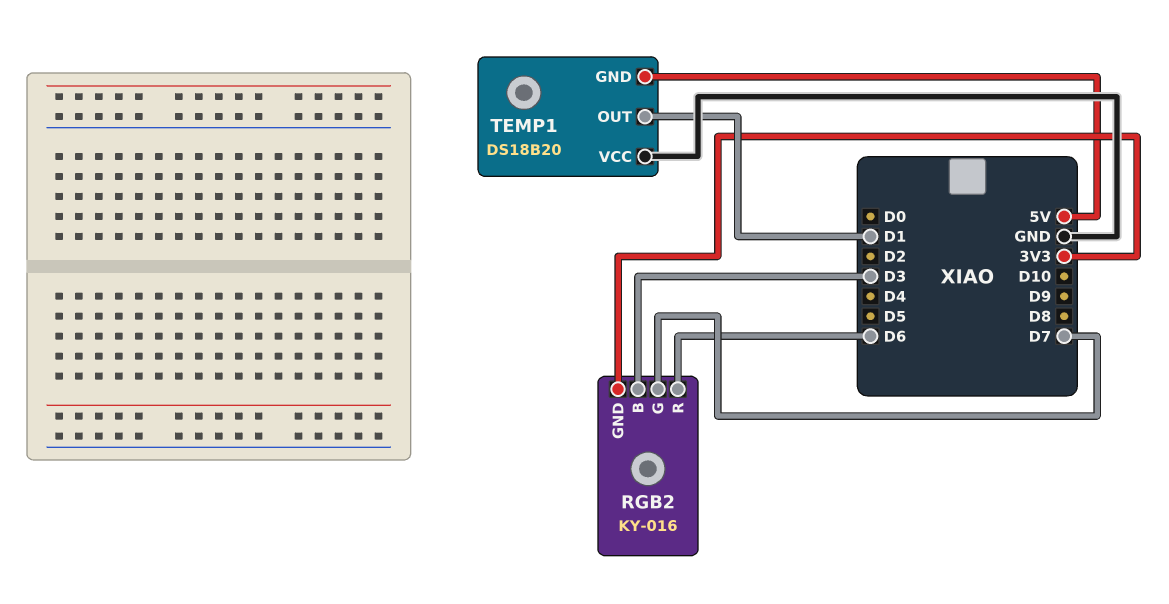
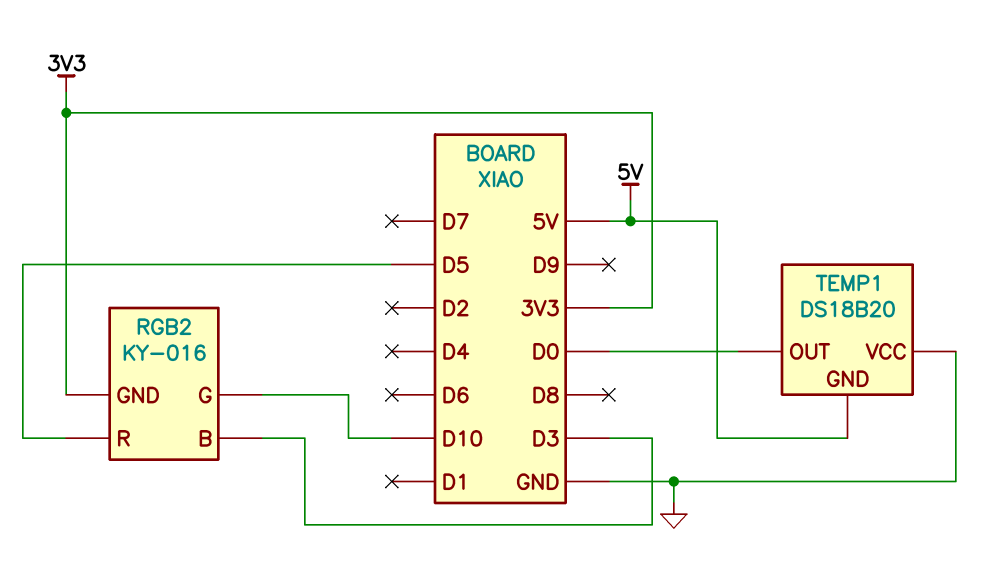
RGB2 pin G: D7 -> D10
RGB2 pin R: D6 -> D5
TEMP1 pin OUT: D1 -> D0

